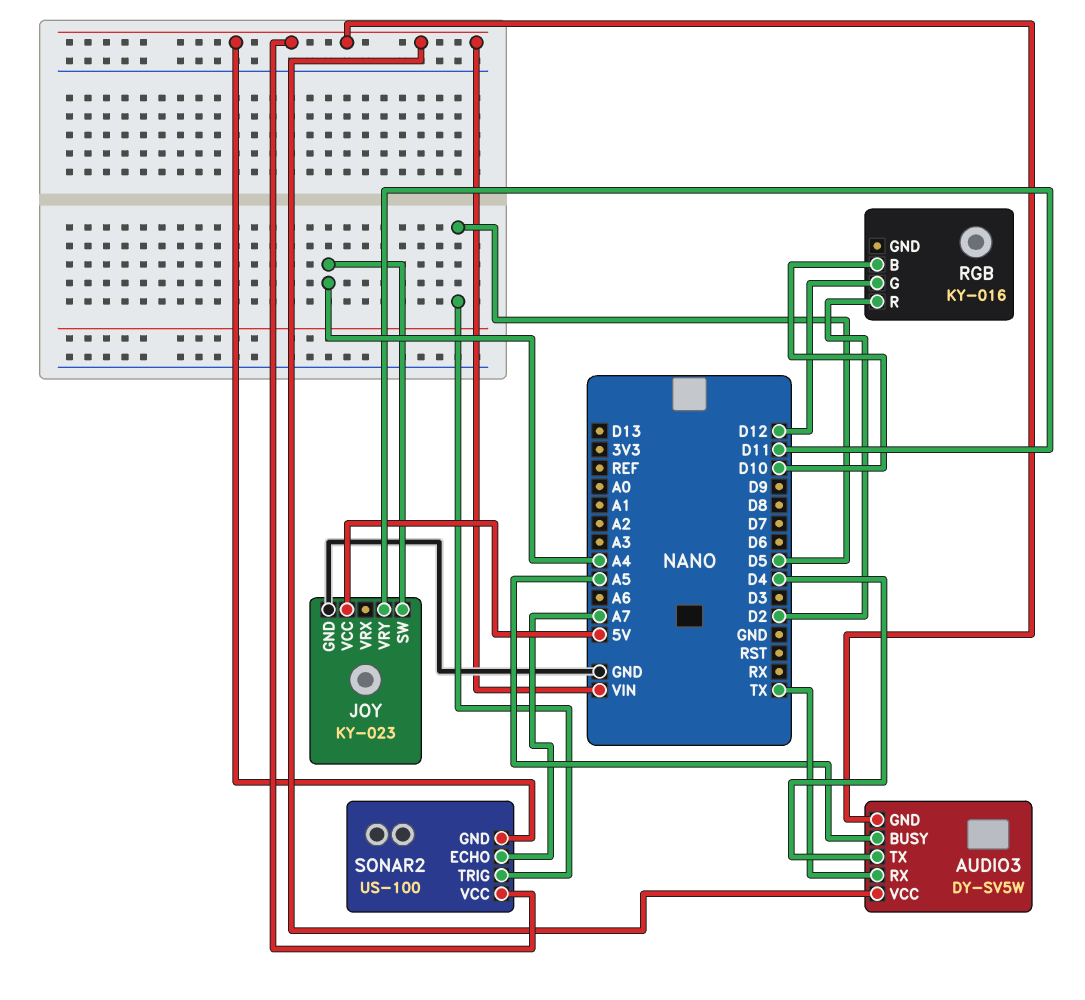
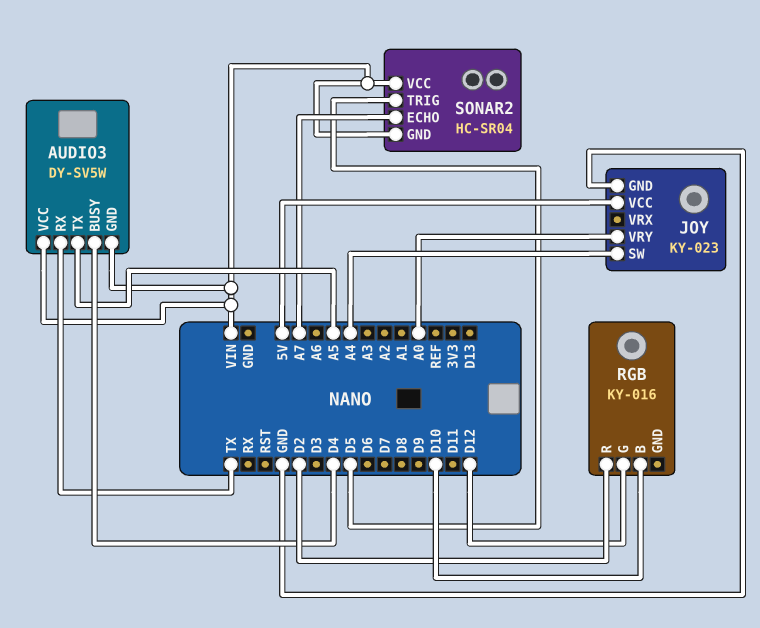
AUDIO3 pin BUSY: A5 -> D4
AUDIO3 pin TX: D4 -> A5
JOY pin VRY: D11 -> A0
SONAR2: US-100 -> HC-SR04

